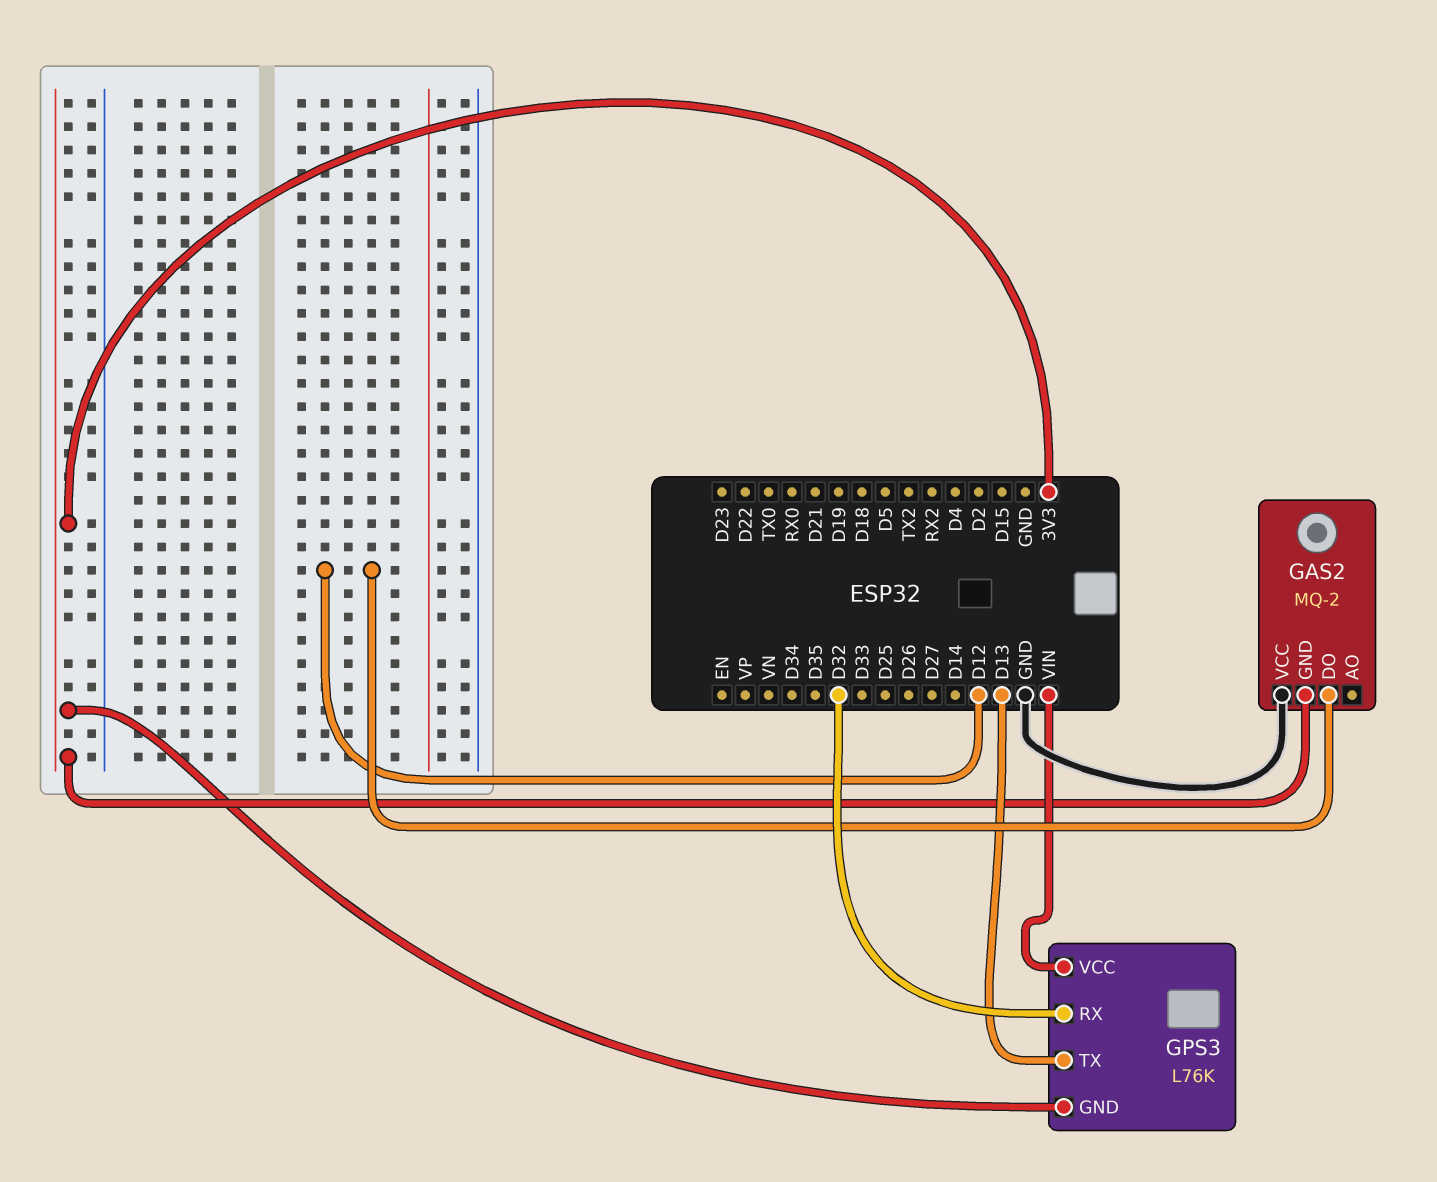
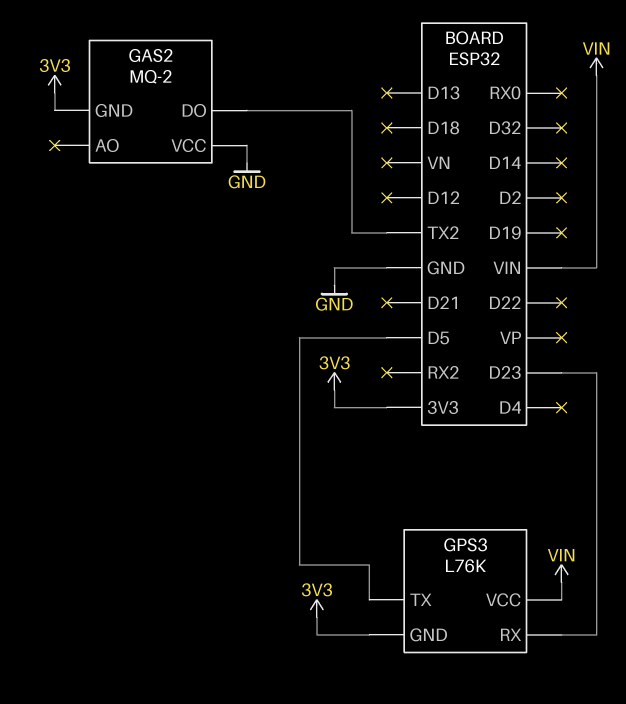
GAS2 pin DO: D12 -> TX2
GPS3 pin RX: D32 -> D23
GPS3 pin TX: D13 -> D5

